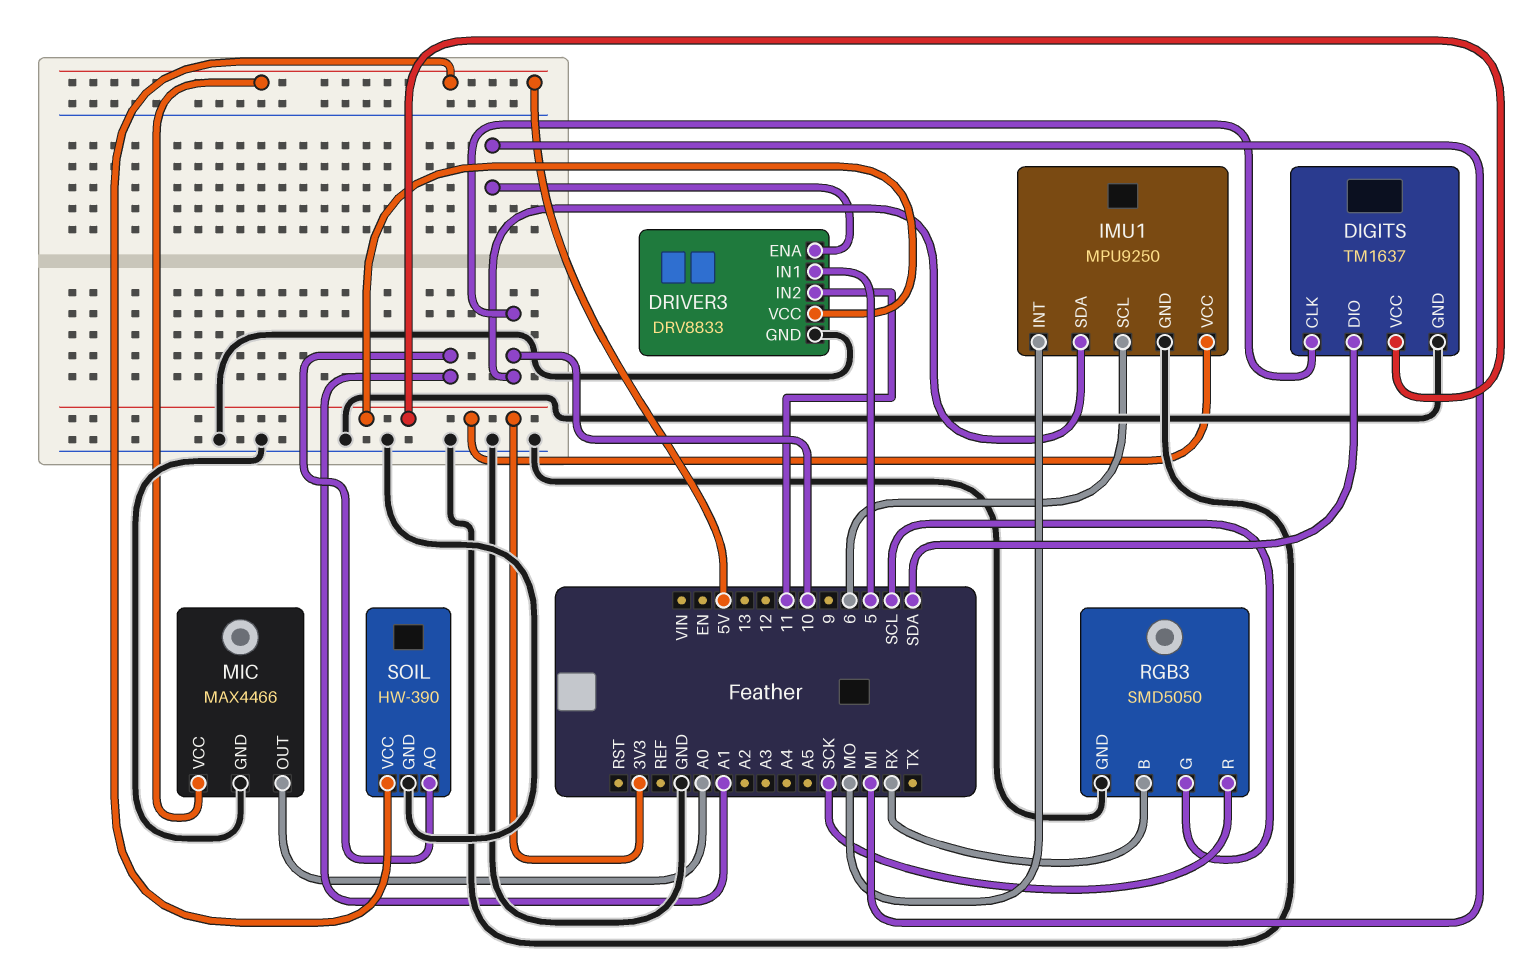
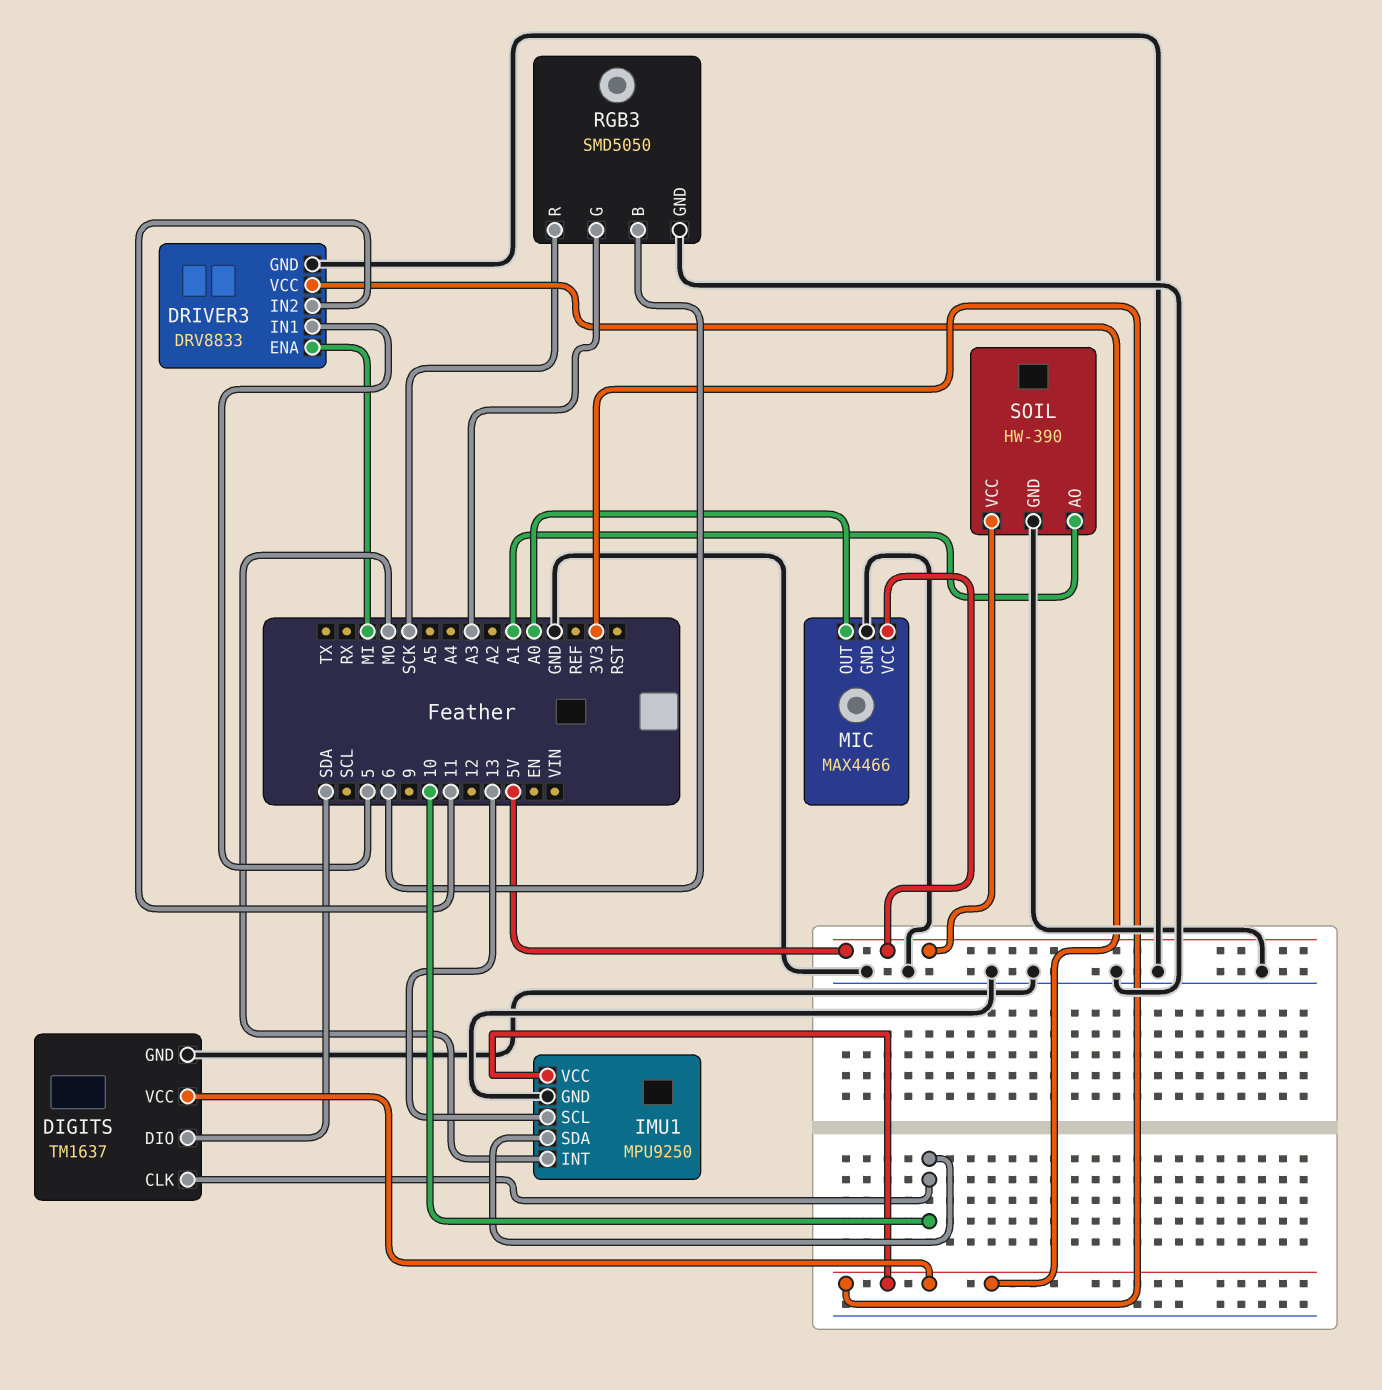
IMU1 pin SCL: 6 -> 13
RGB3 pin B: RX -> 6
RGB3 pin G: SCL -> A3

